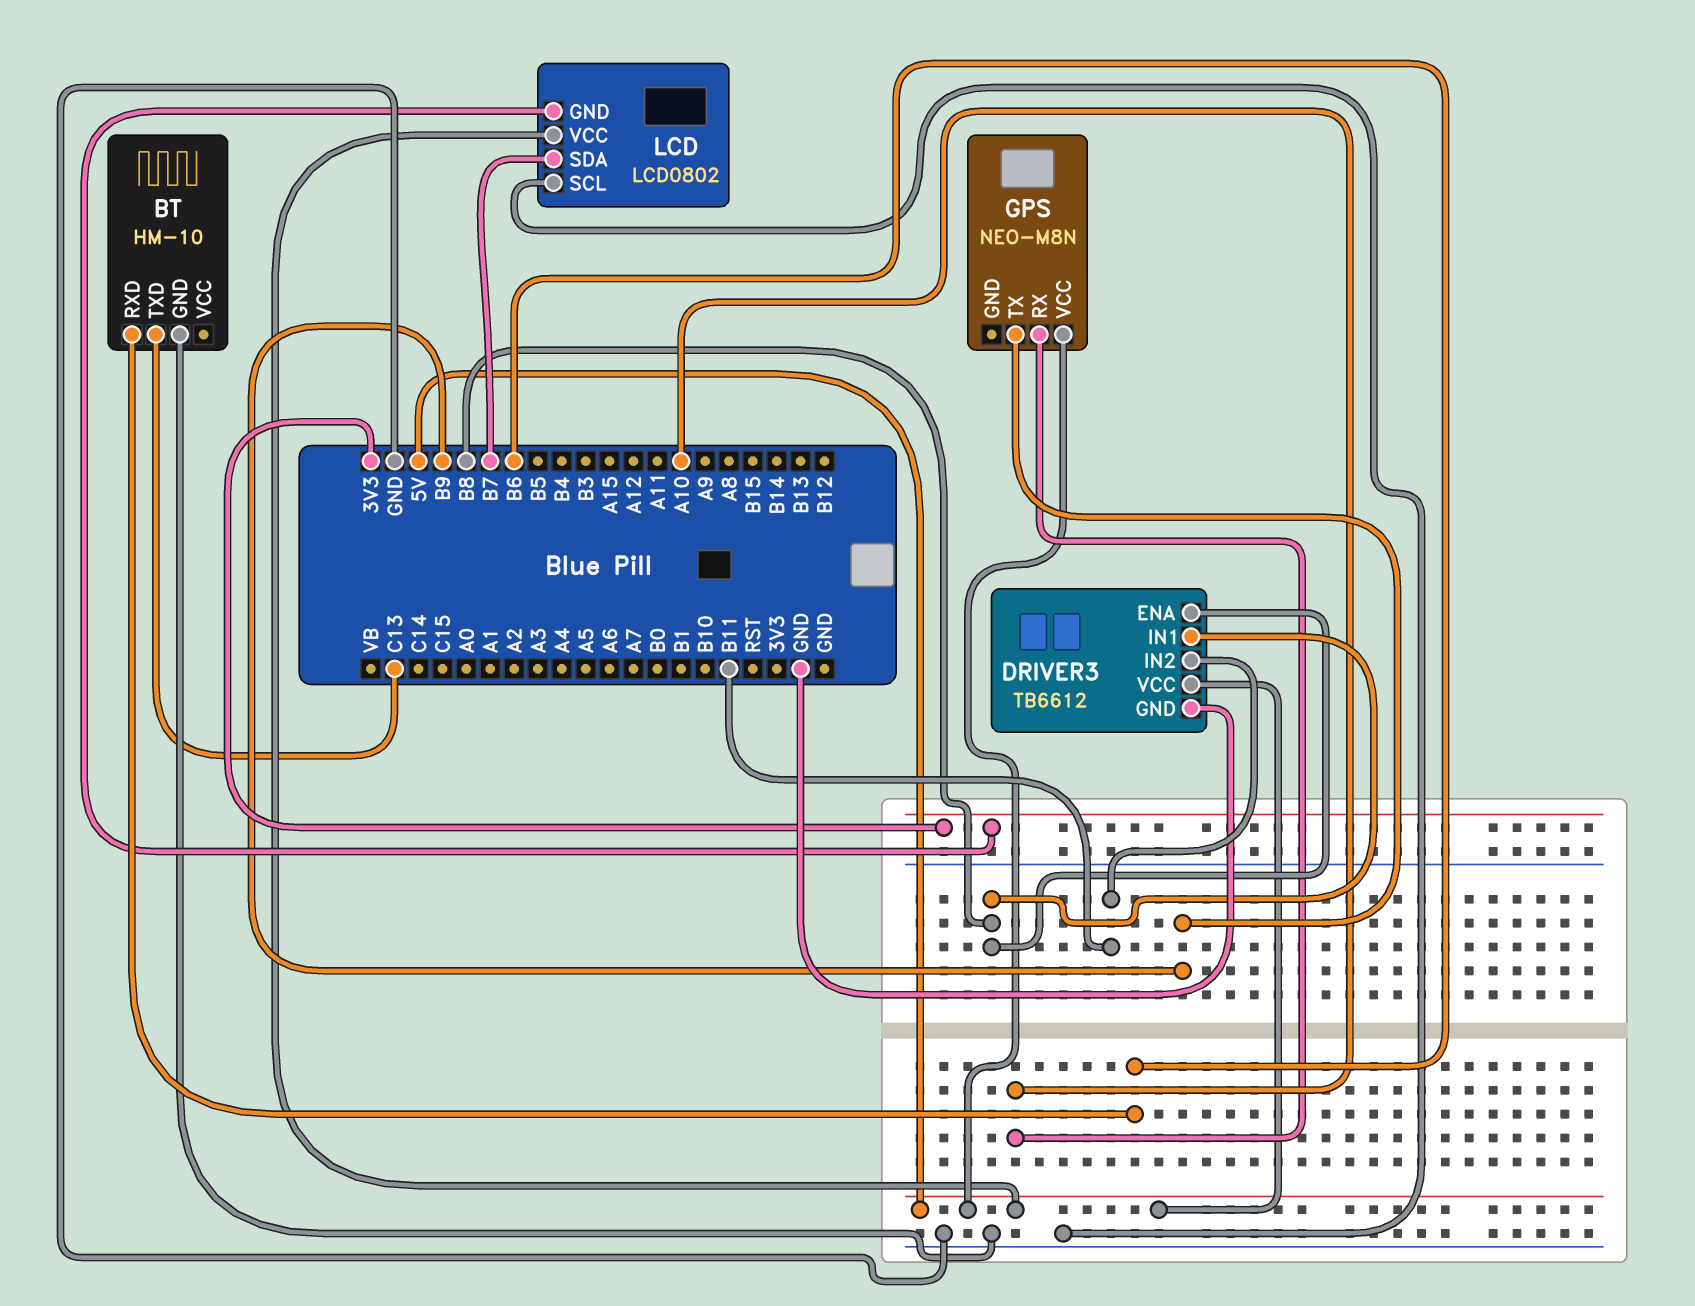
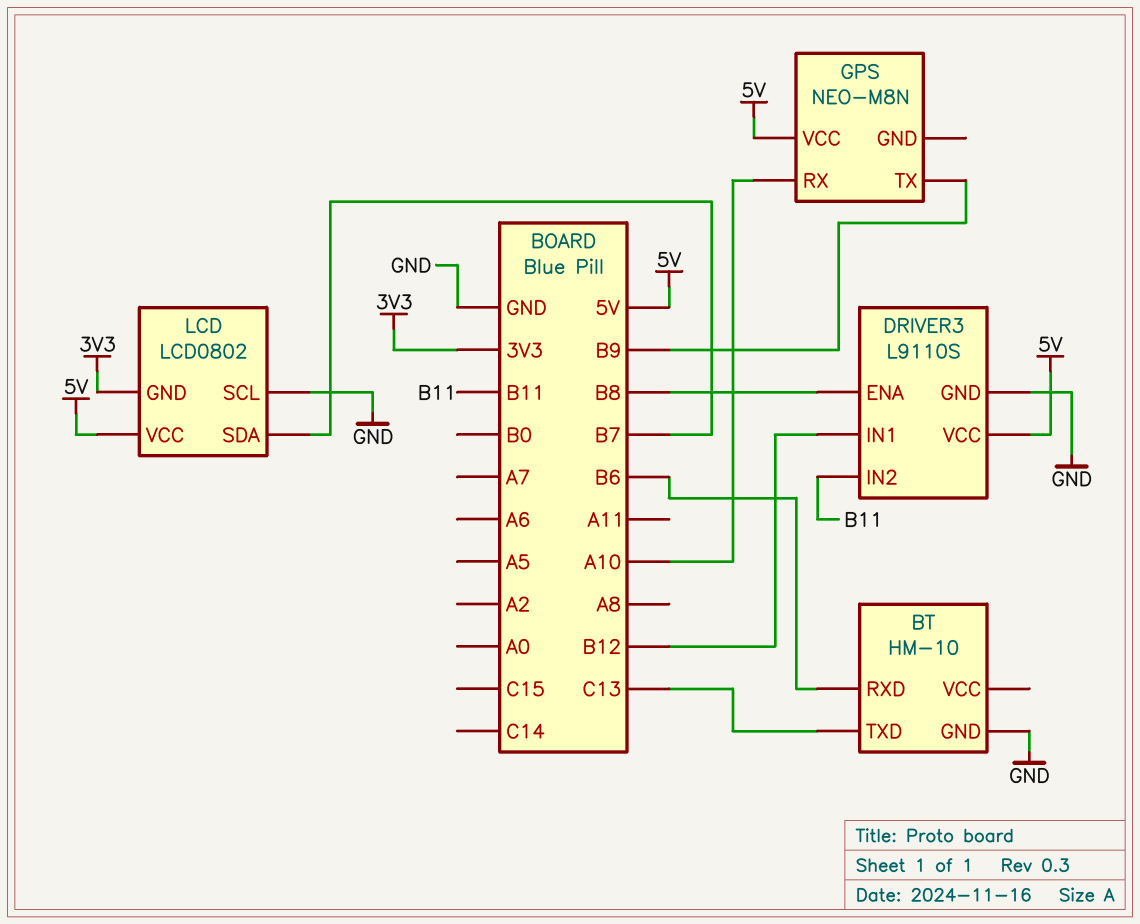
DRIVER3: TB6612 -> L9110S
DRIVER3 pin IN1: B8 -> B12

